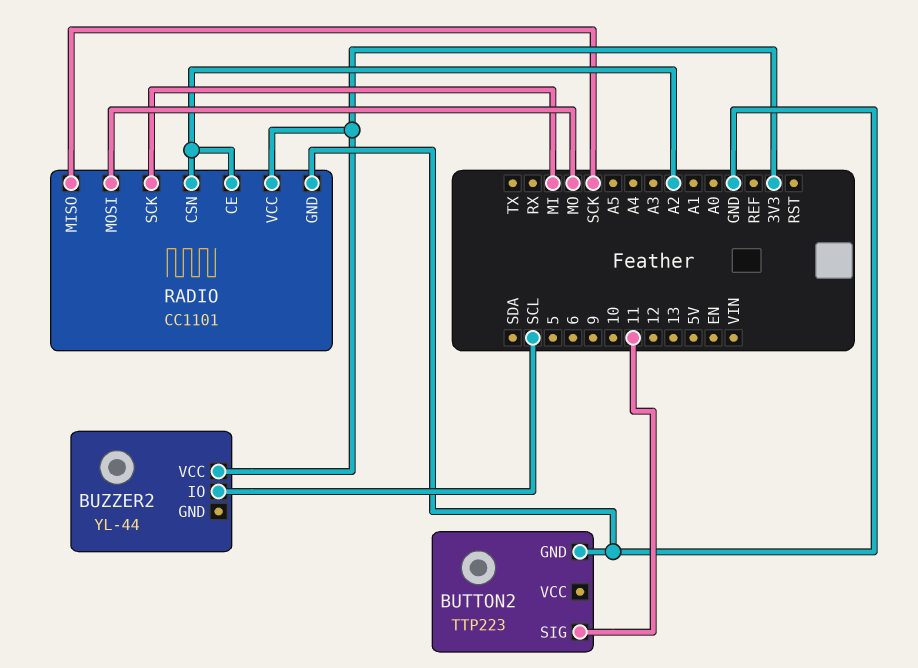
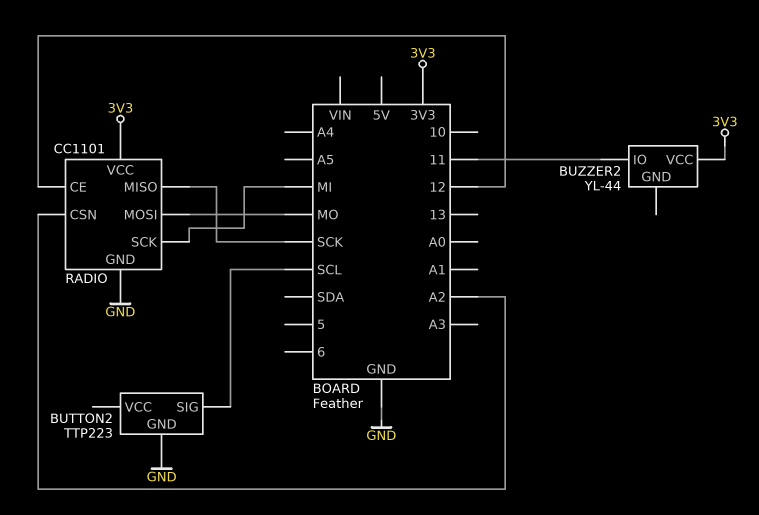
BUTTON2 pin SIG: 11 -> SCL
BUZZER2 pin IO: SCL -> 11
RADIO pin CE: A2 -> 12

